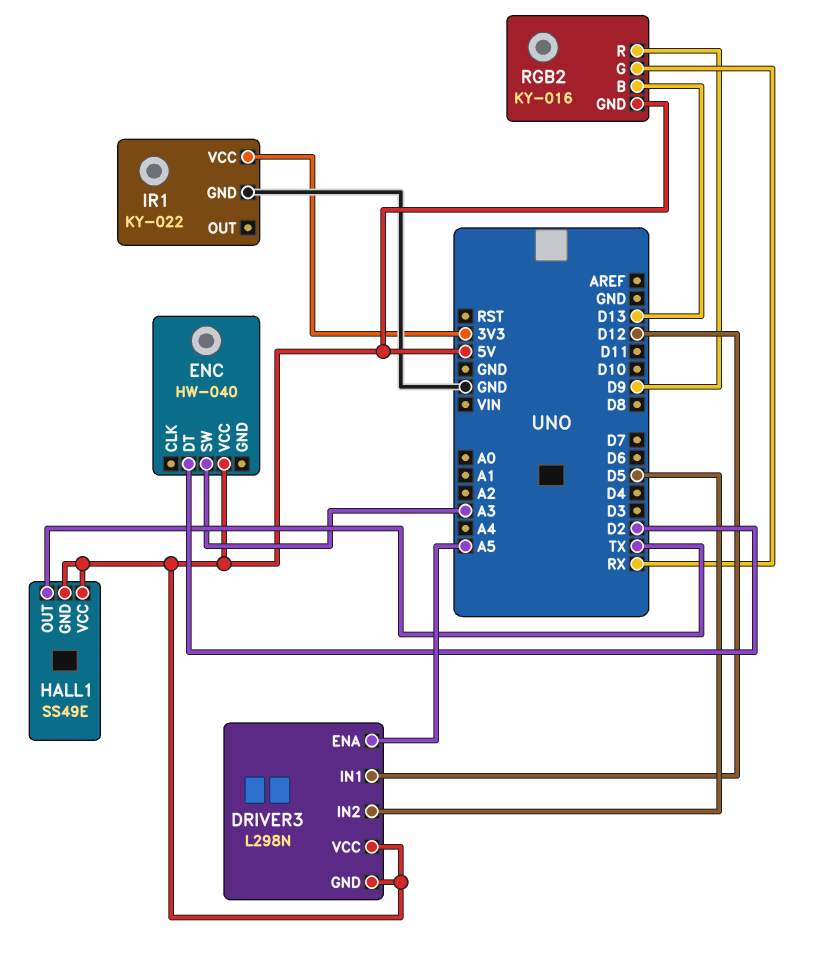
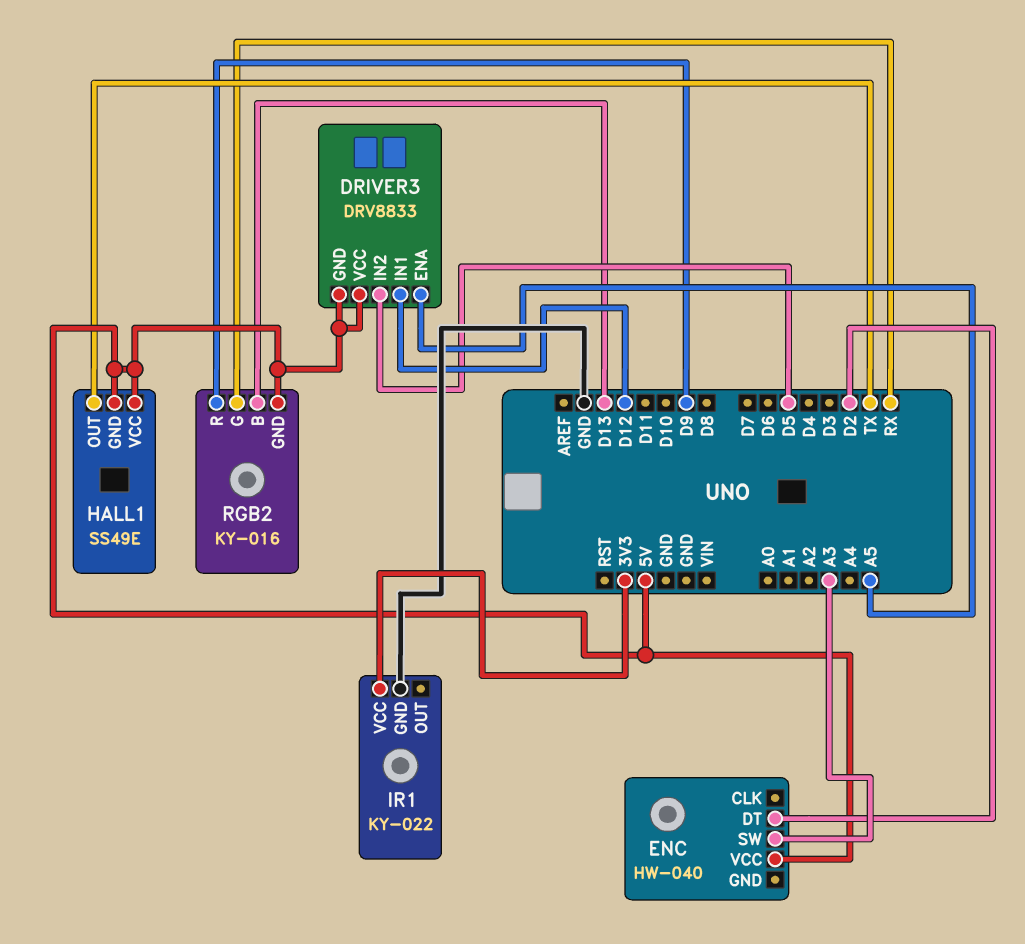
DRIVER3: L298N -> DRV8833

